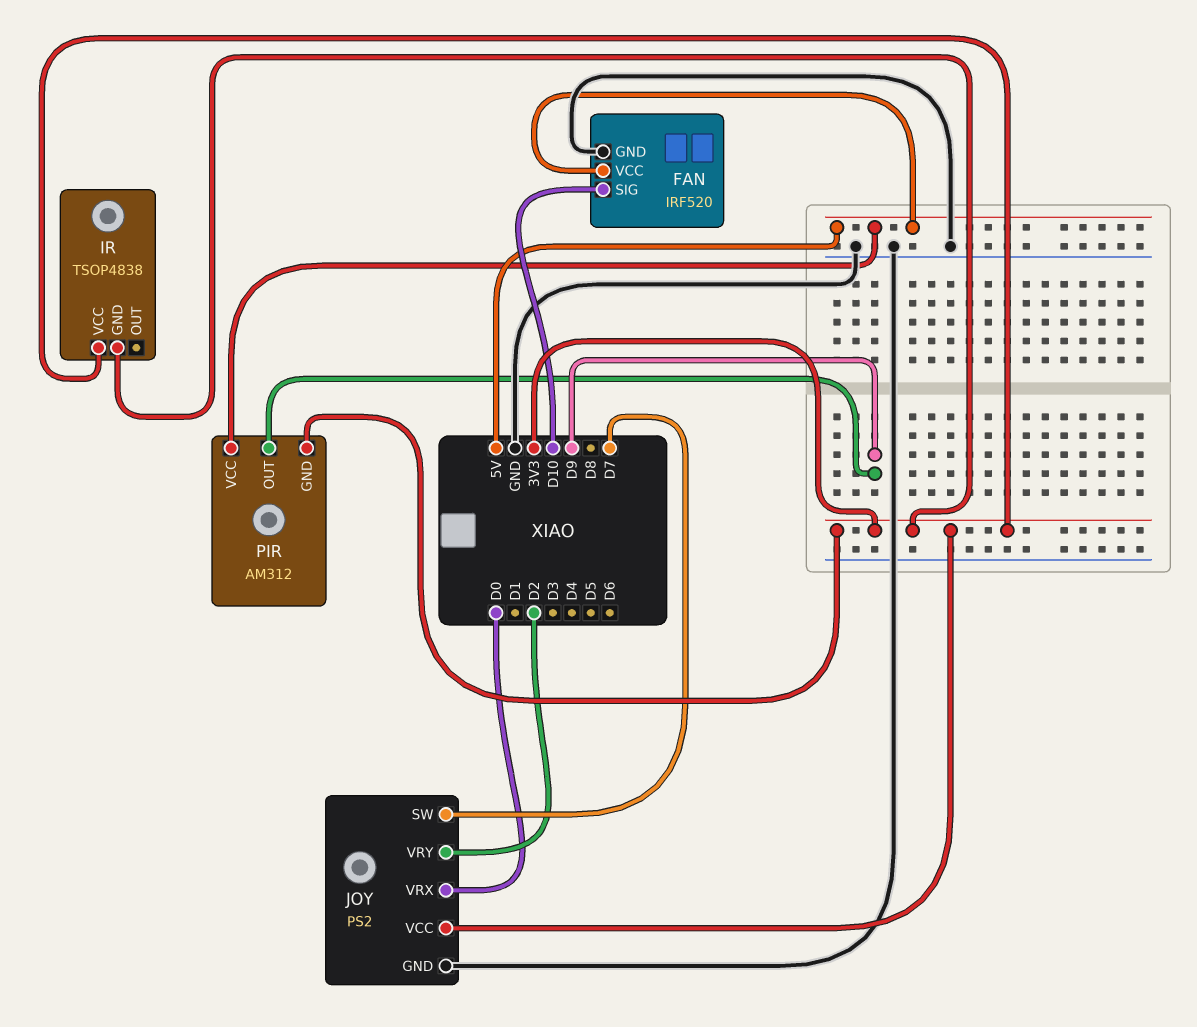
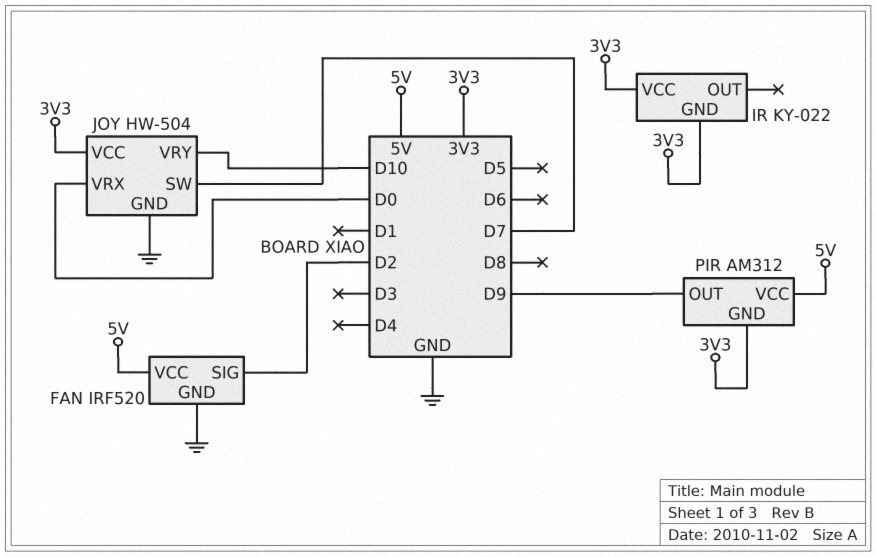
FAN pin SIG: D10 -> D2
IR: TSOP4838 -> KY-022
JOY: PS2 -> HW-504
JOY pin VRY: D2 -> D10

